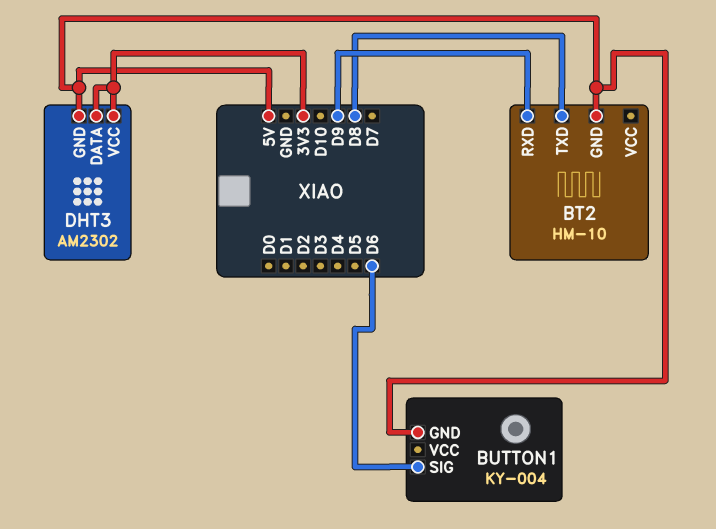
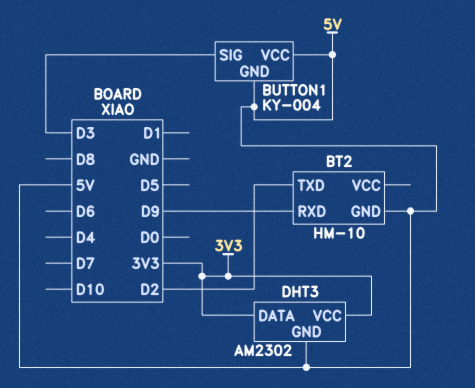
BT2 pin TXD: D8 -> D2
BUTTON1 pin SIG: D6 -> D3
BUTTON1 pin VCC: none -> 5V

